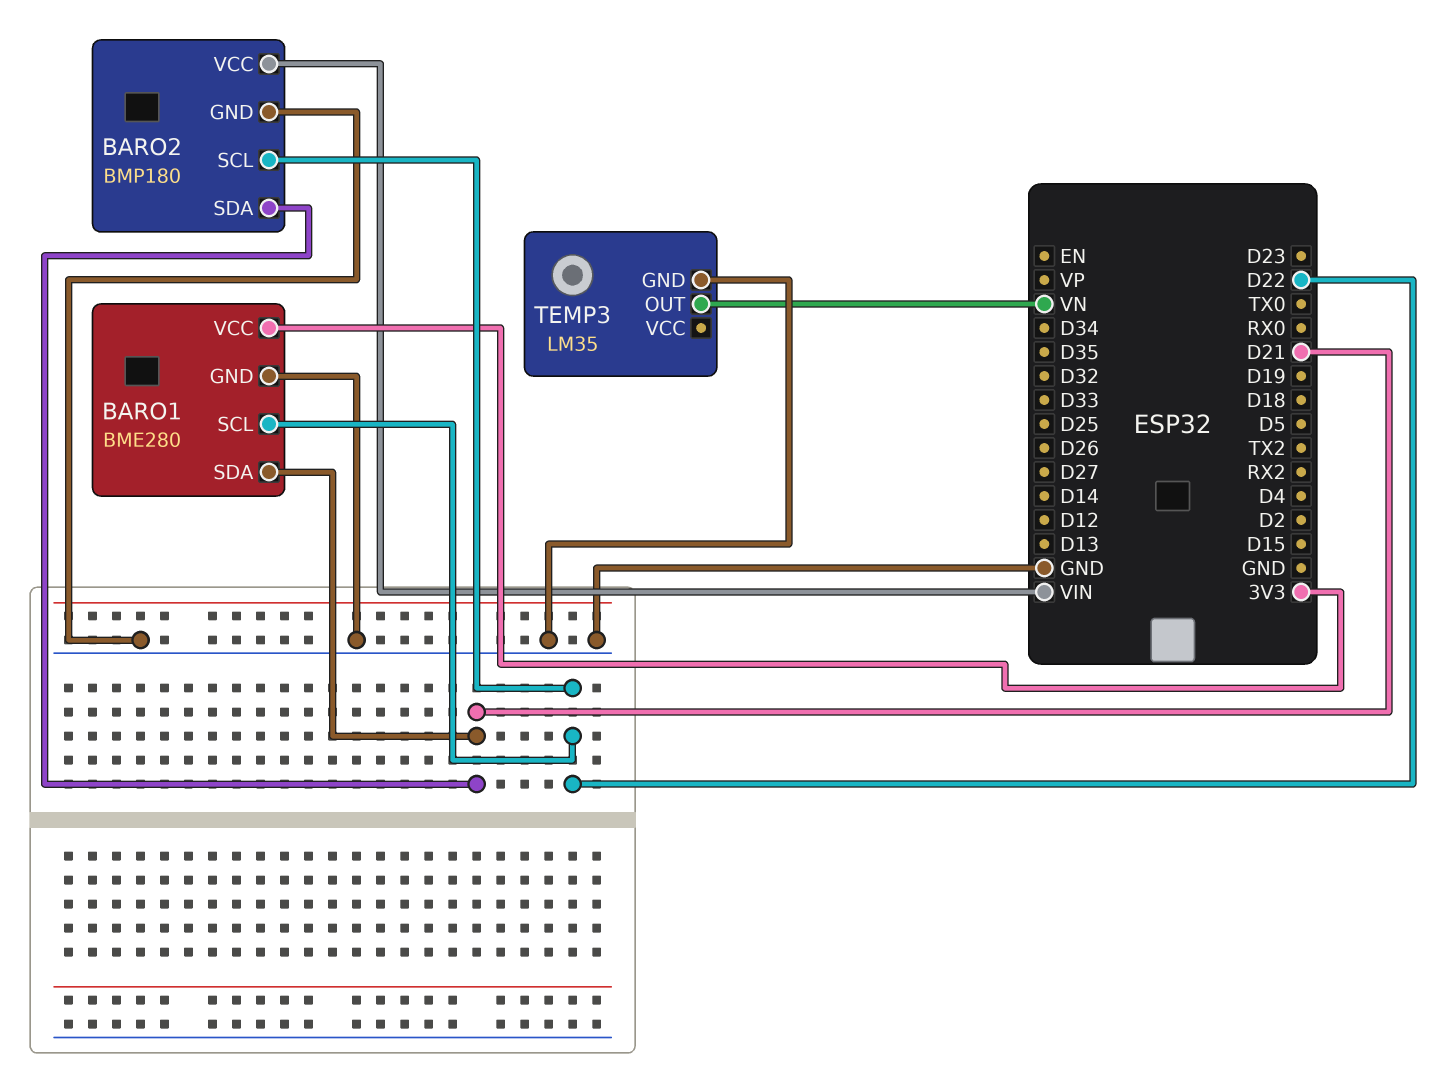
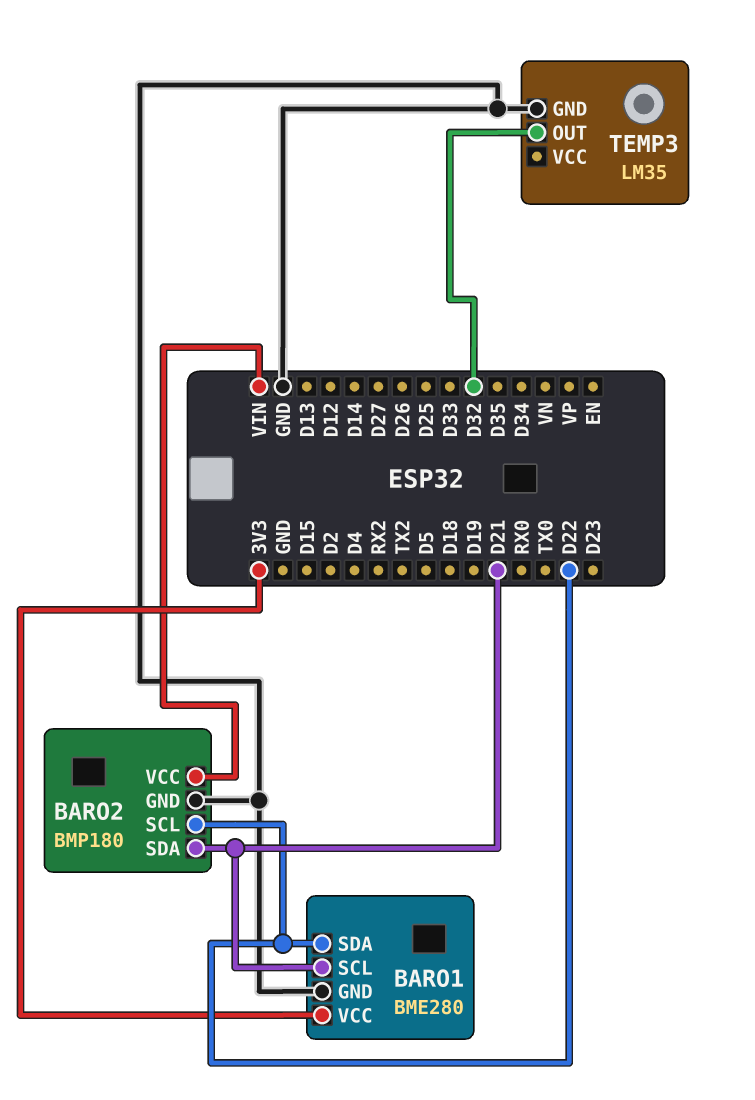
BARO1 pin SCL: D22 -> D21
BARO1 pin SDA: D21 -> D22
TEMP3 pin OUT: VN -> D32

